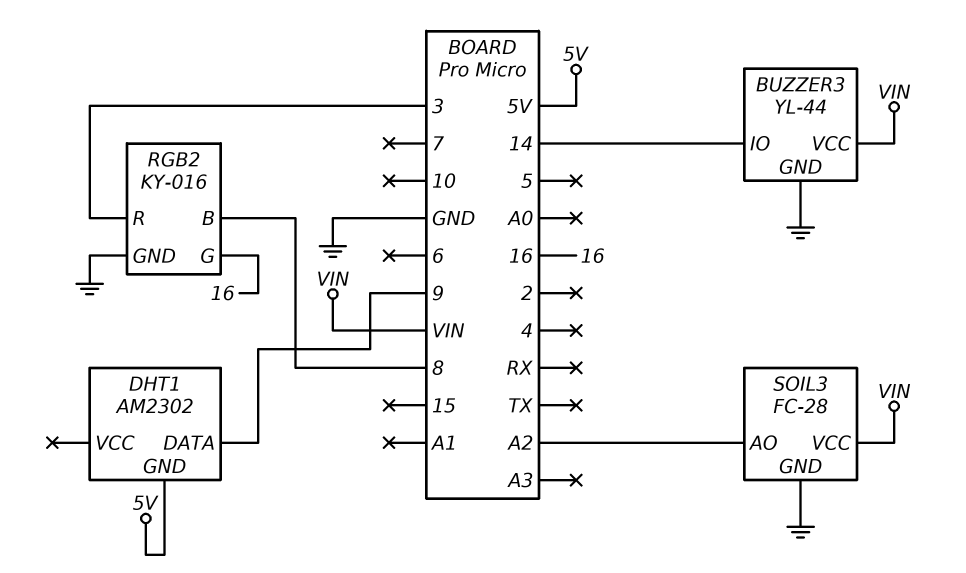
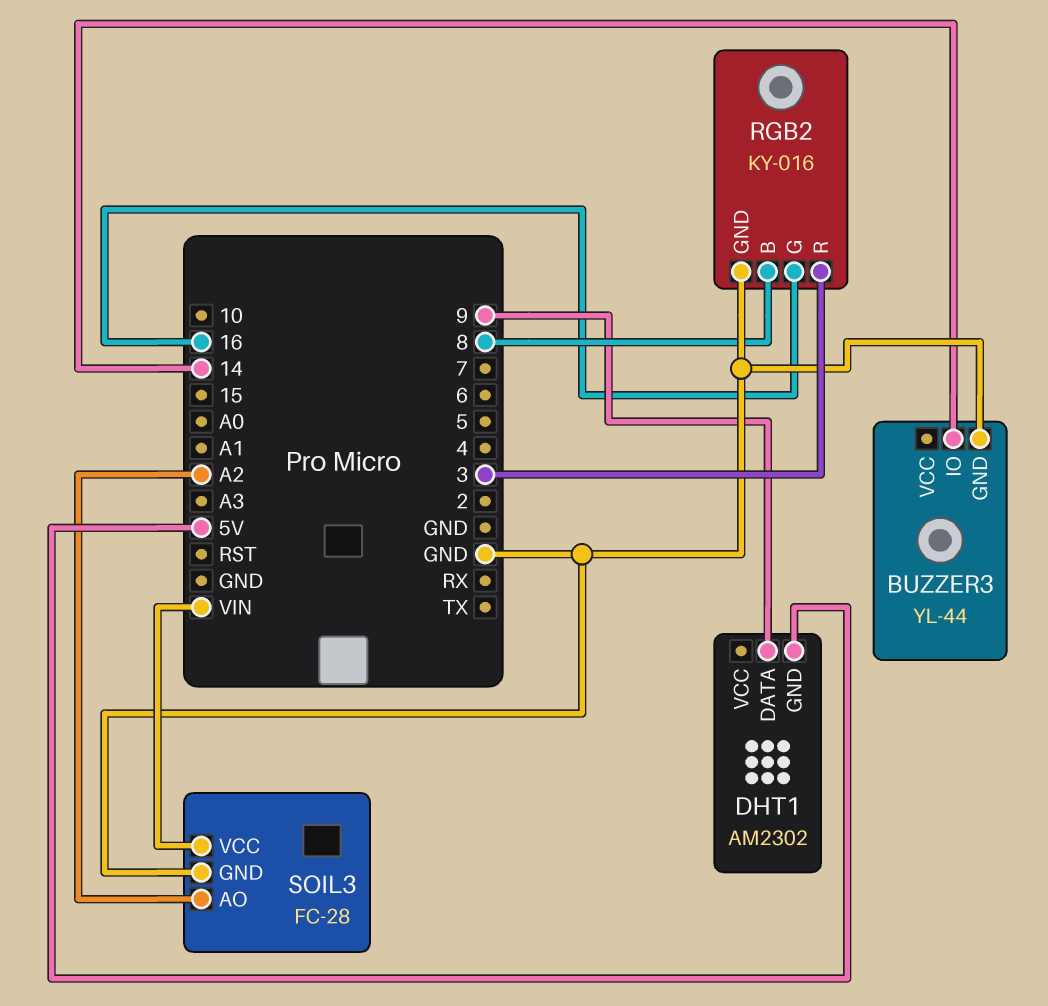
BUZZER3 pin VCC: VIN -> none

